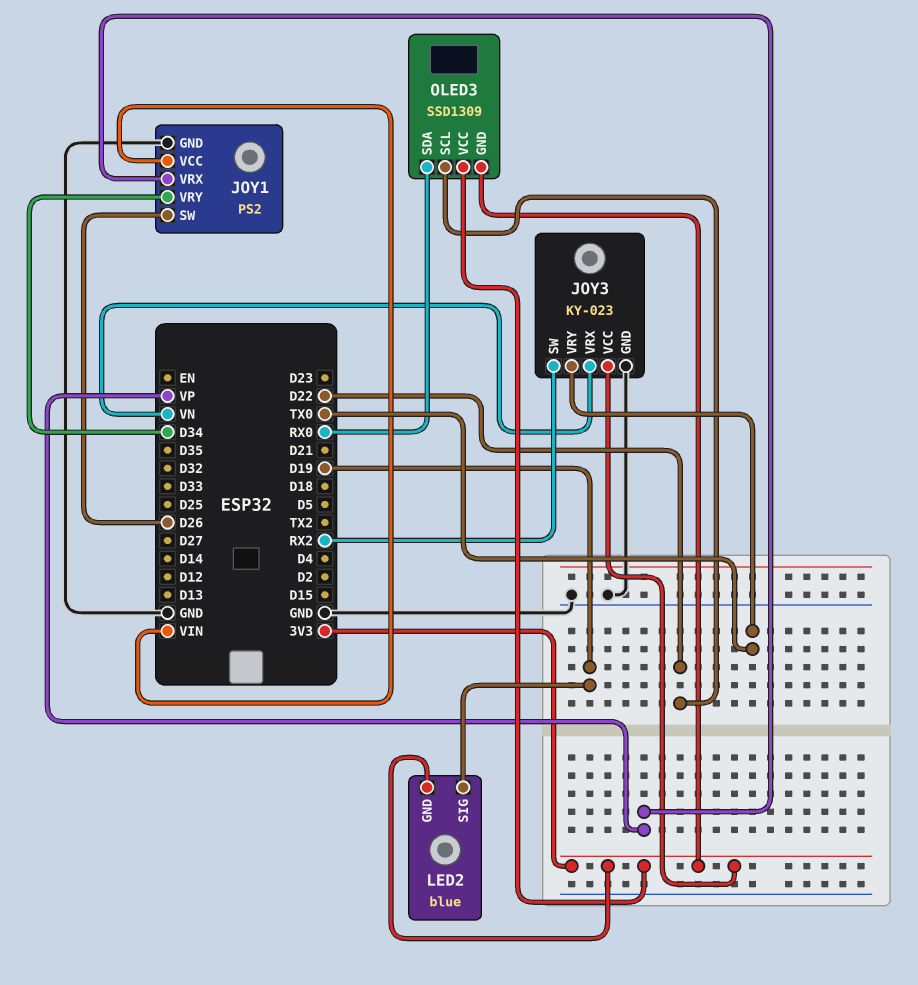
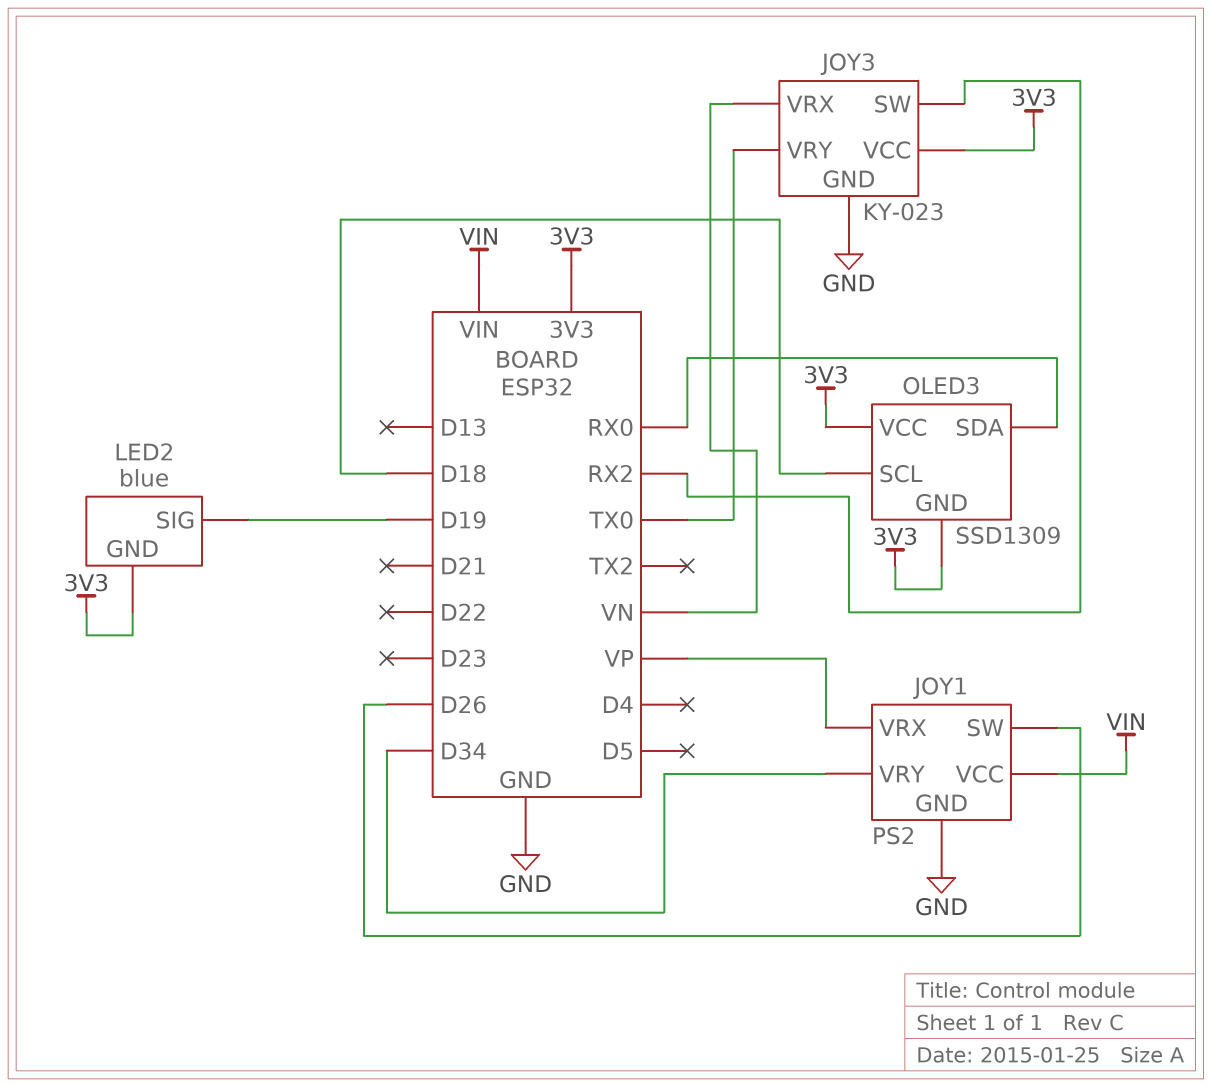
OLED3 pin SCL: D22 -> D18

